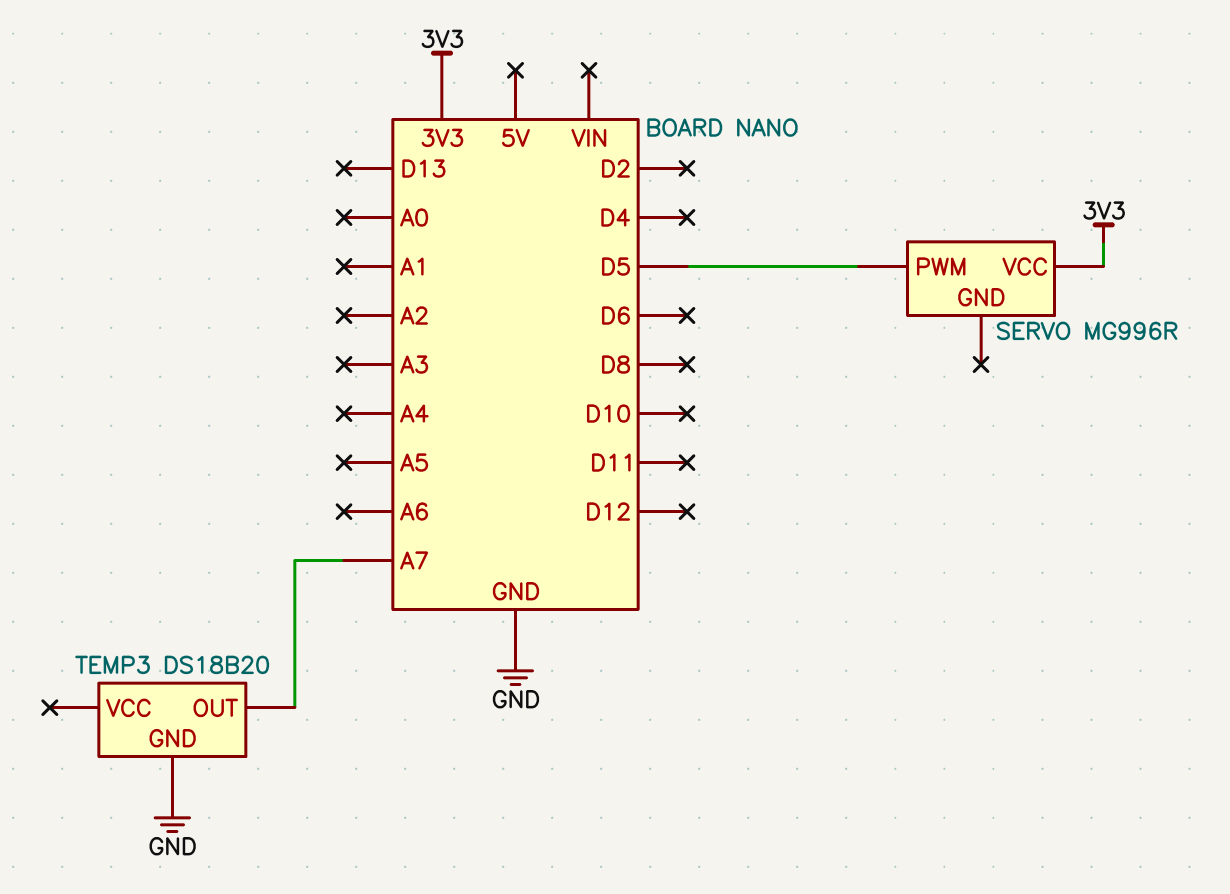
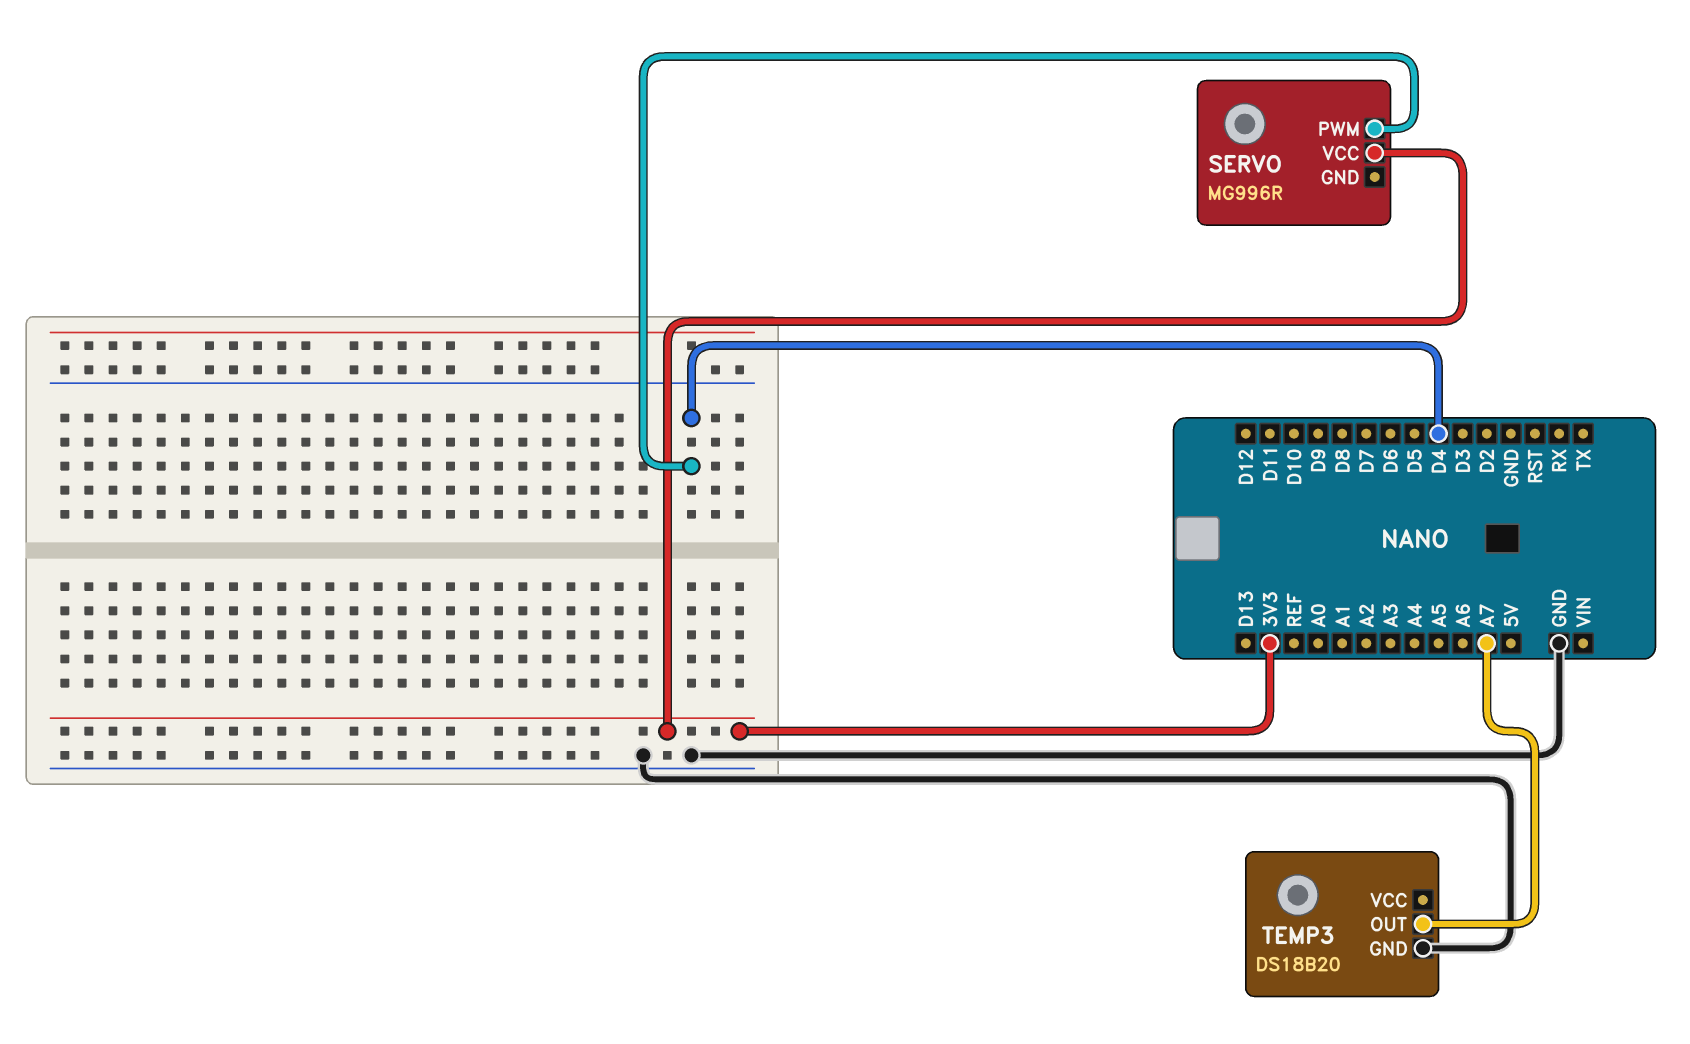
SERVO pin PWM: D5 -> D4

